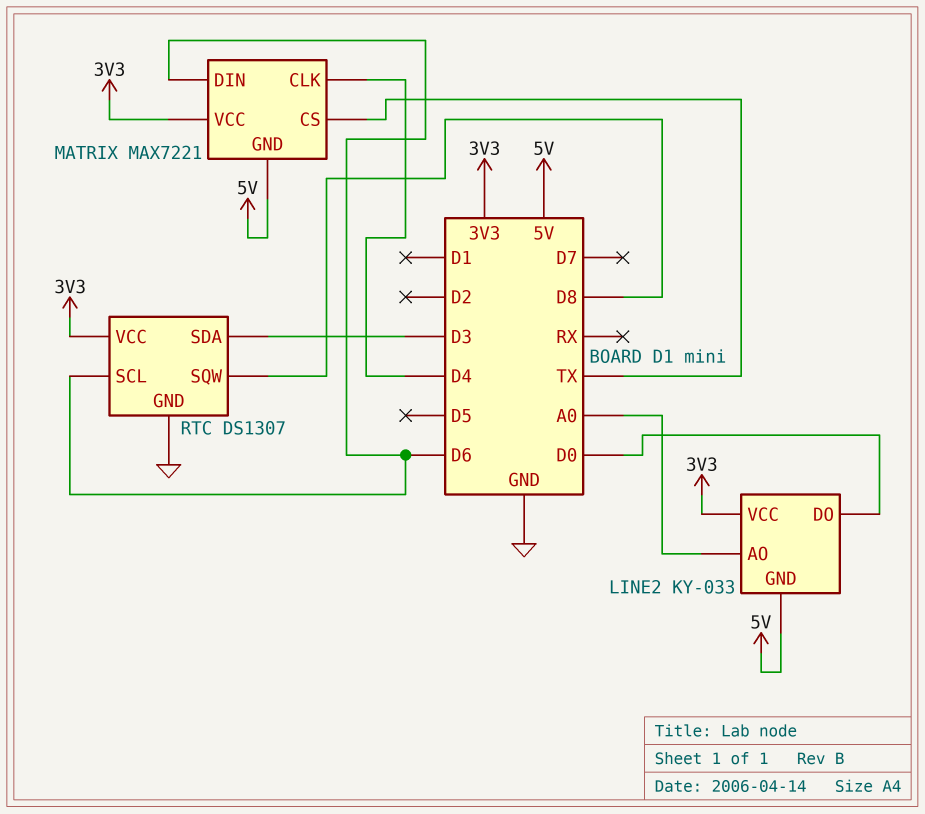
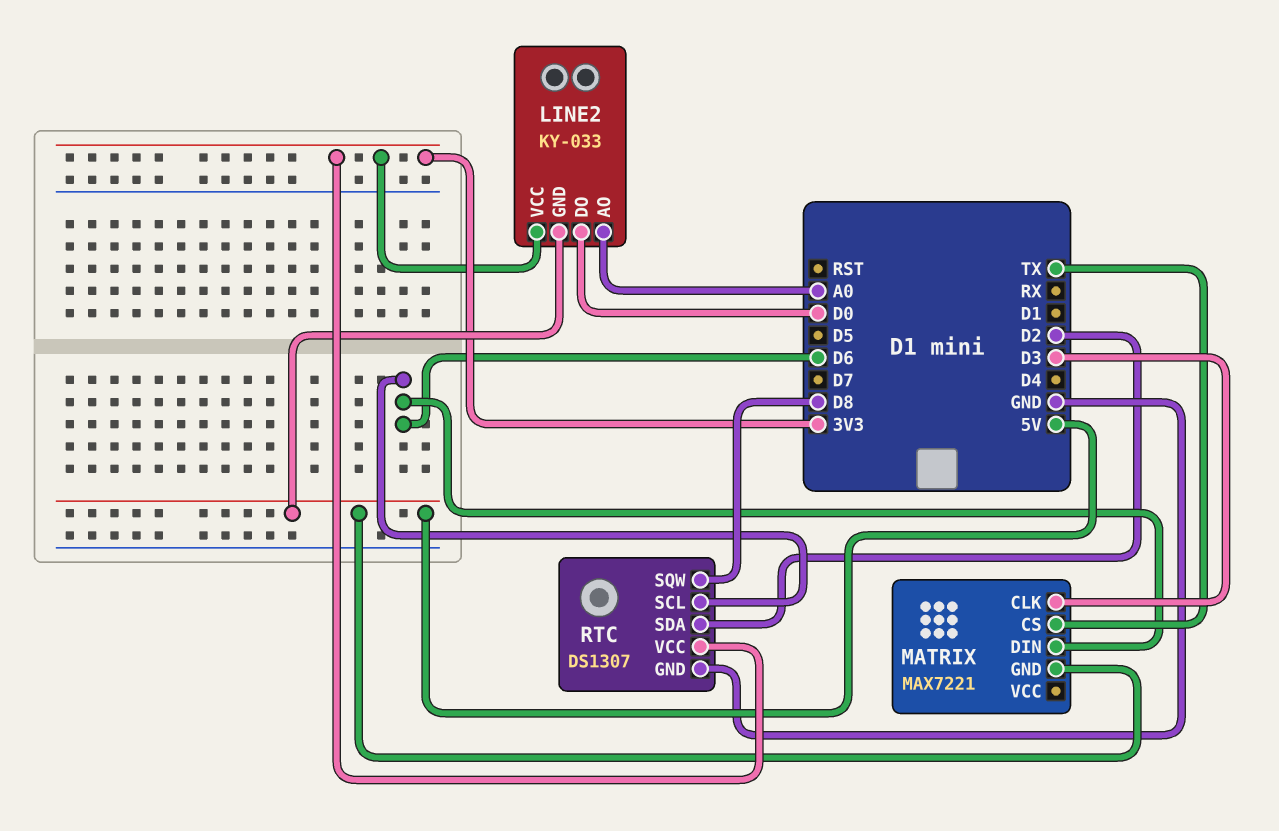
MATRIX pin CLK: D4 -> D3
MATRIX pin VCC: 3V3 -> none
RTC pin SDA: D3 -> D2

